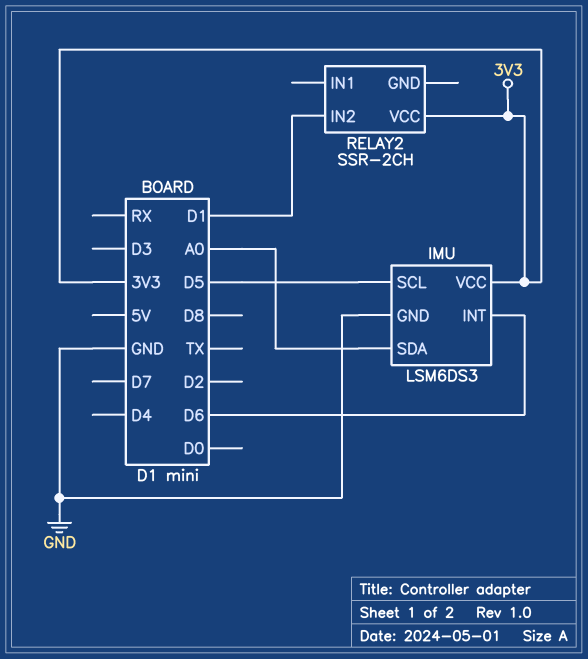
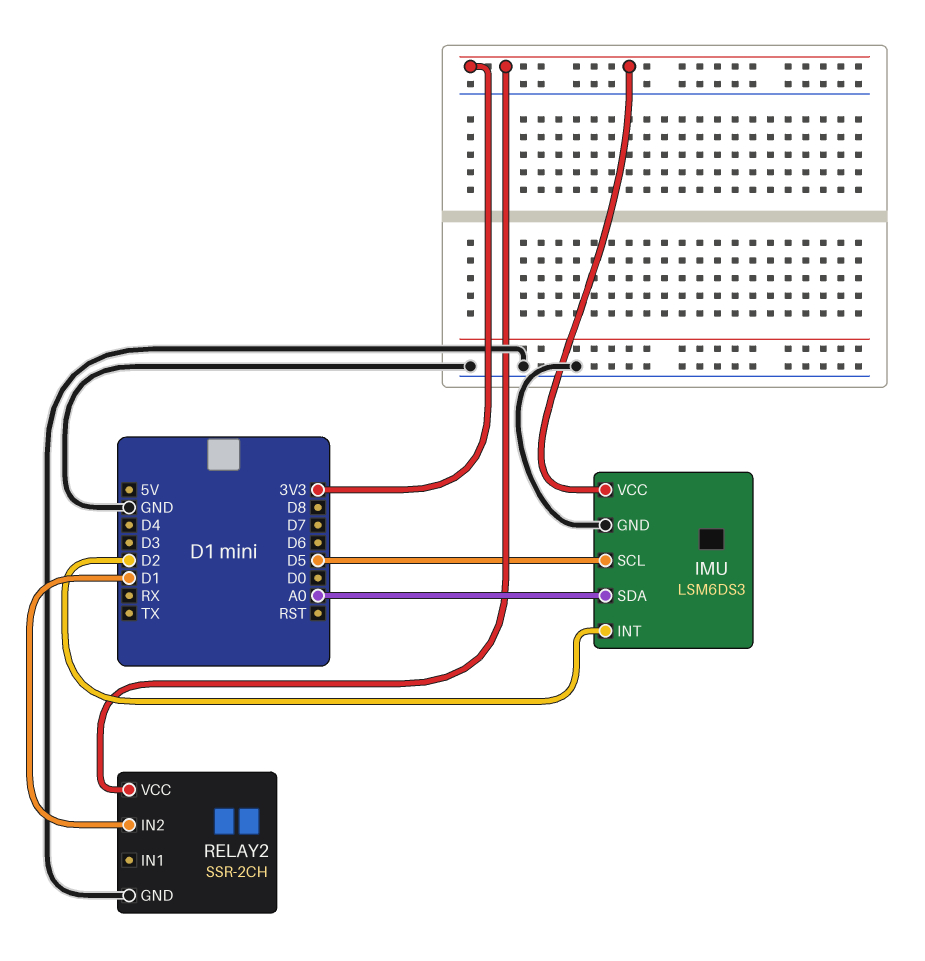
IMU pin INT: D6 -> D2
RELAY2 pin GND: none -> GND

